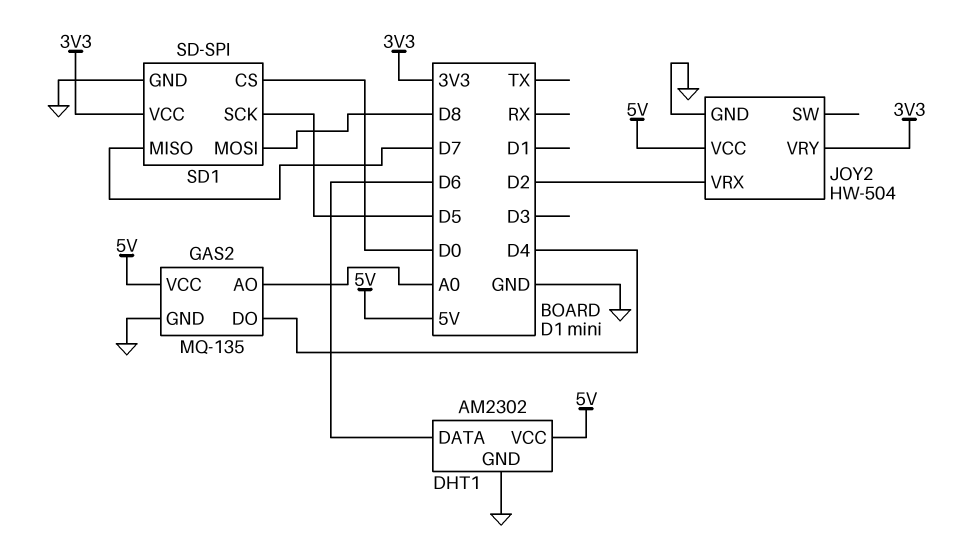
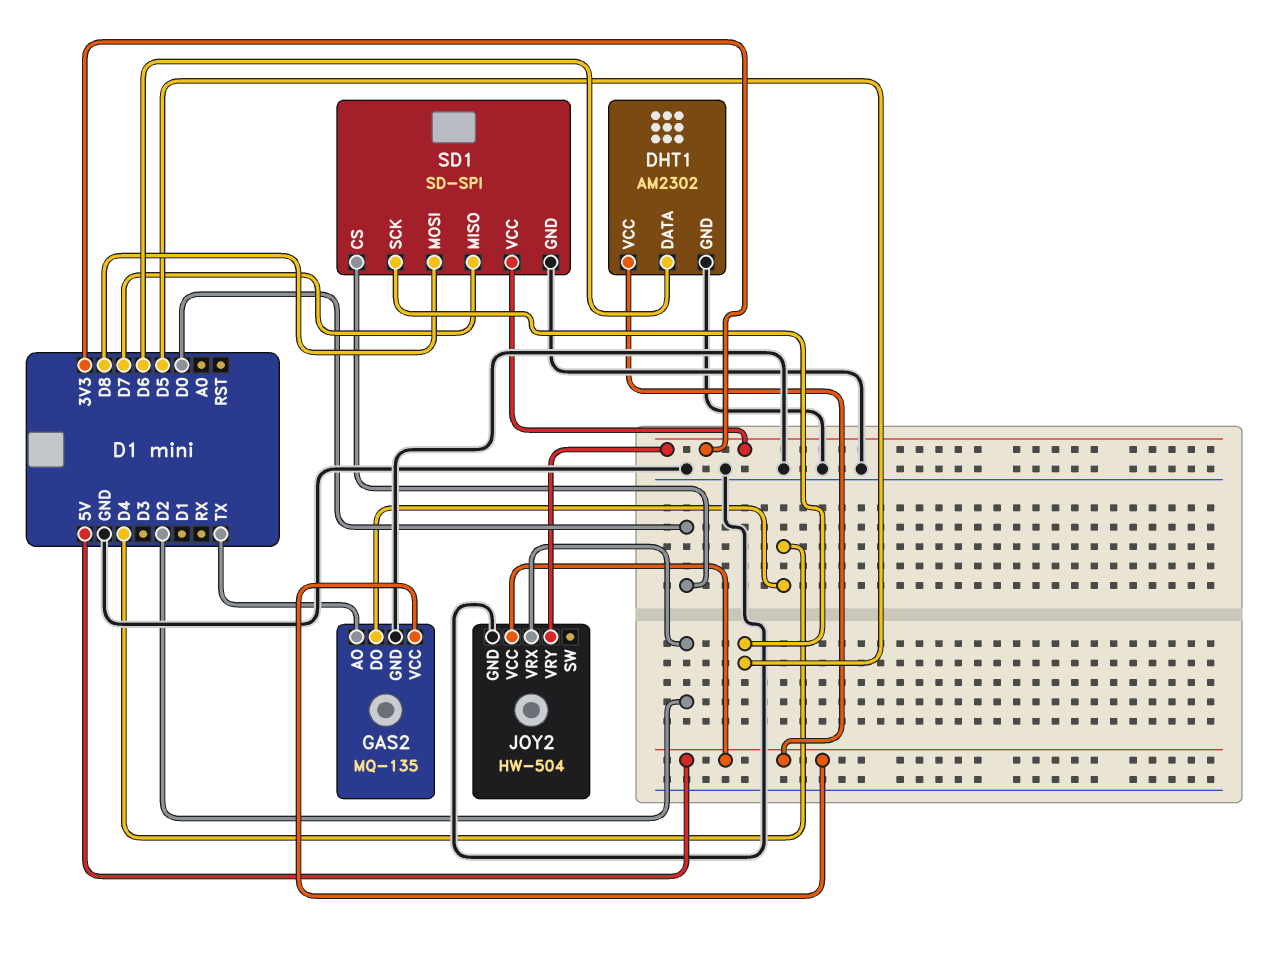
GAS2 pin AO: A0 -> TX

